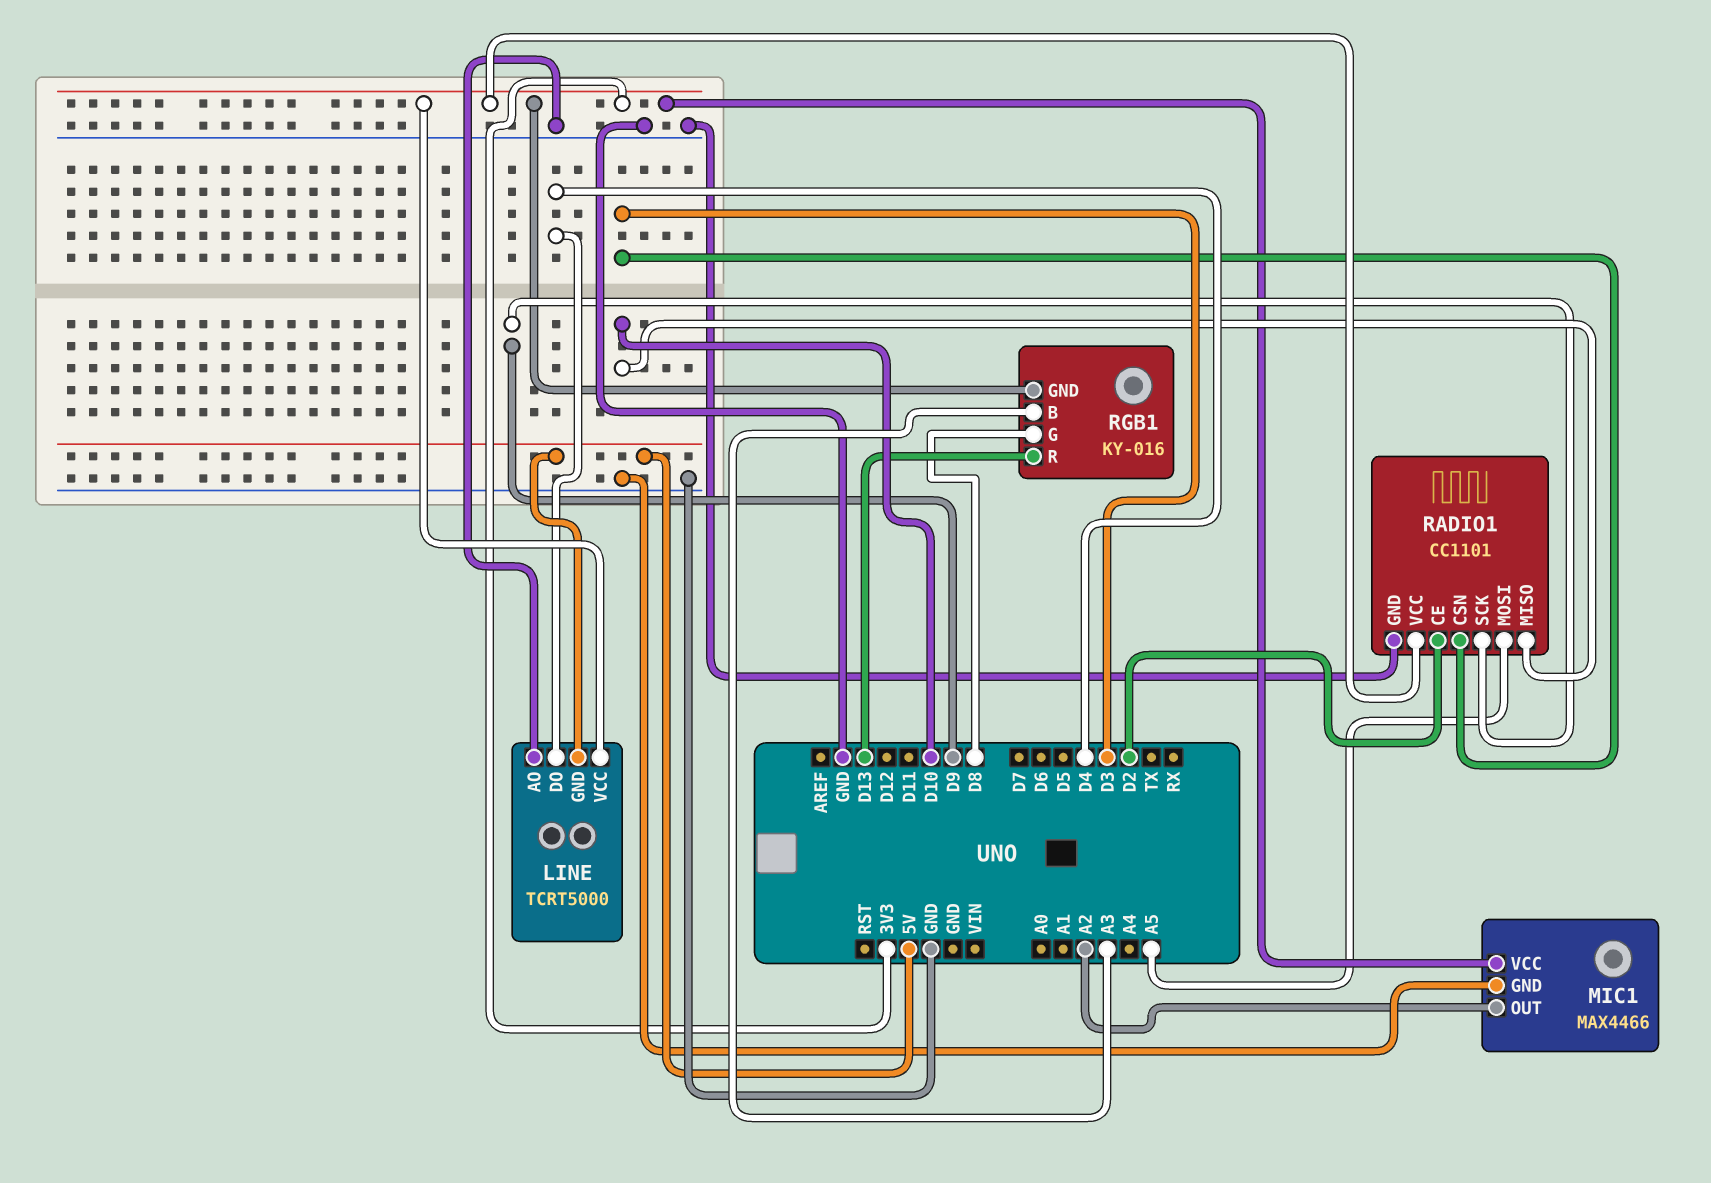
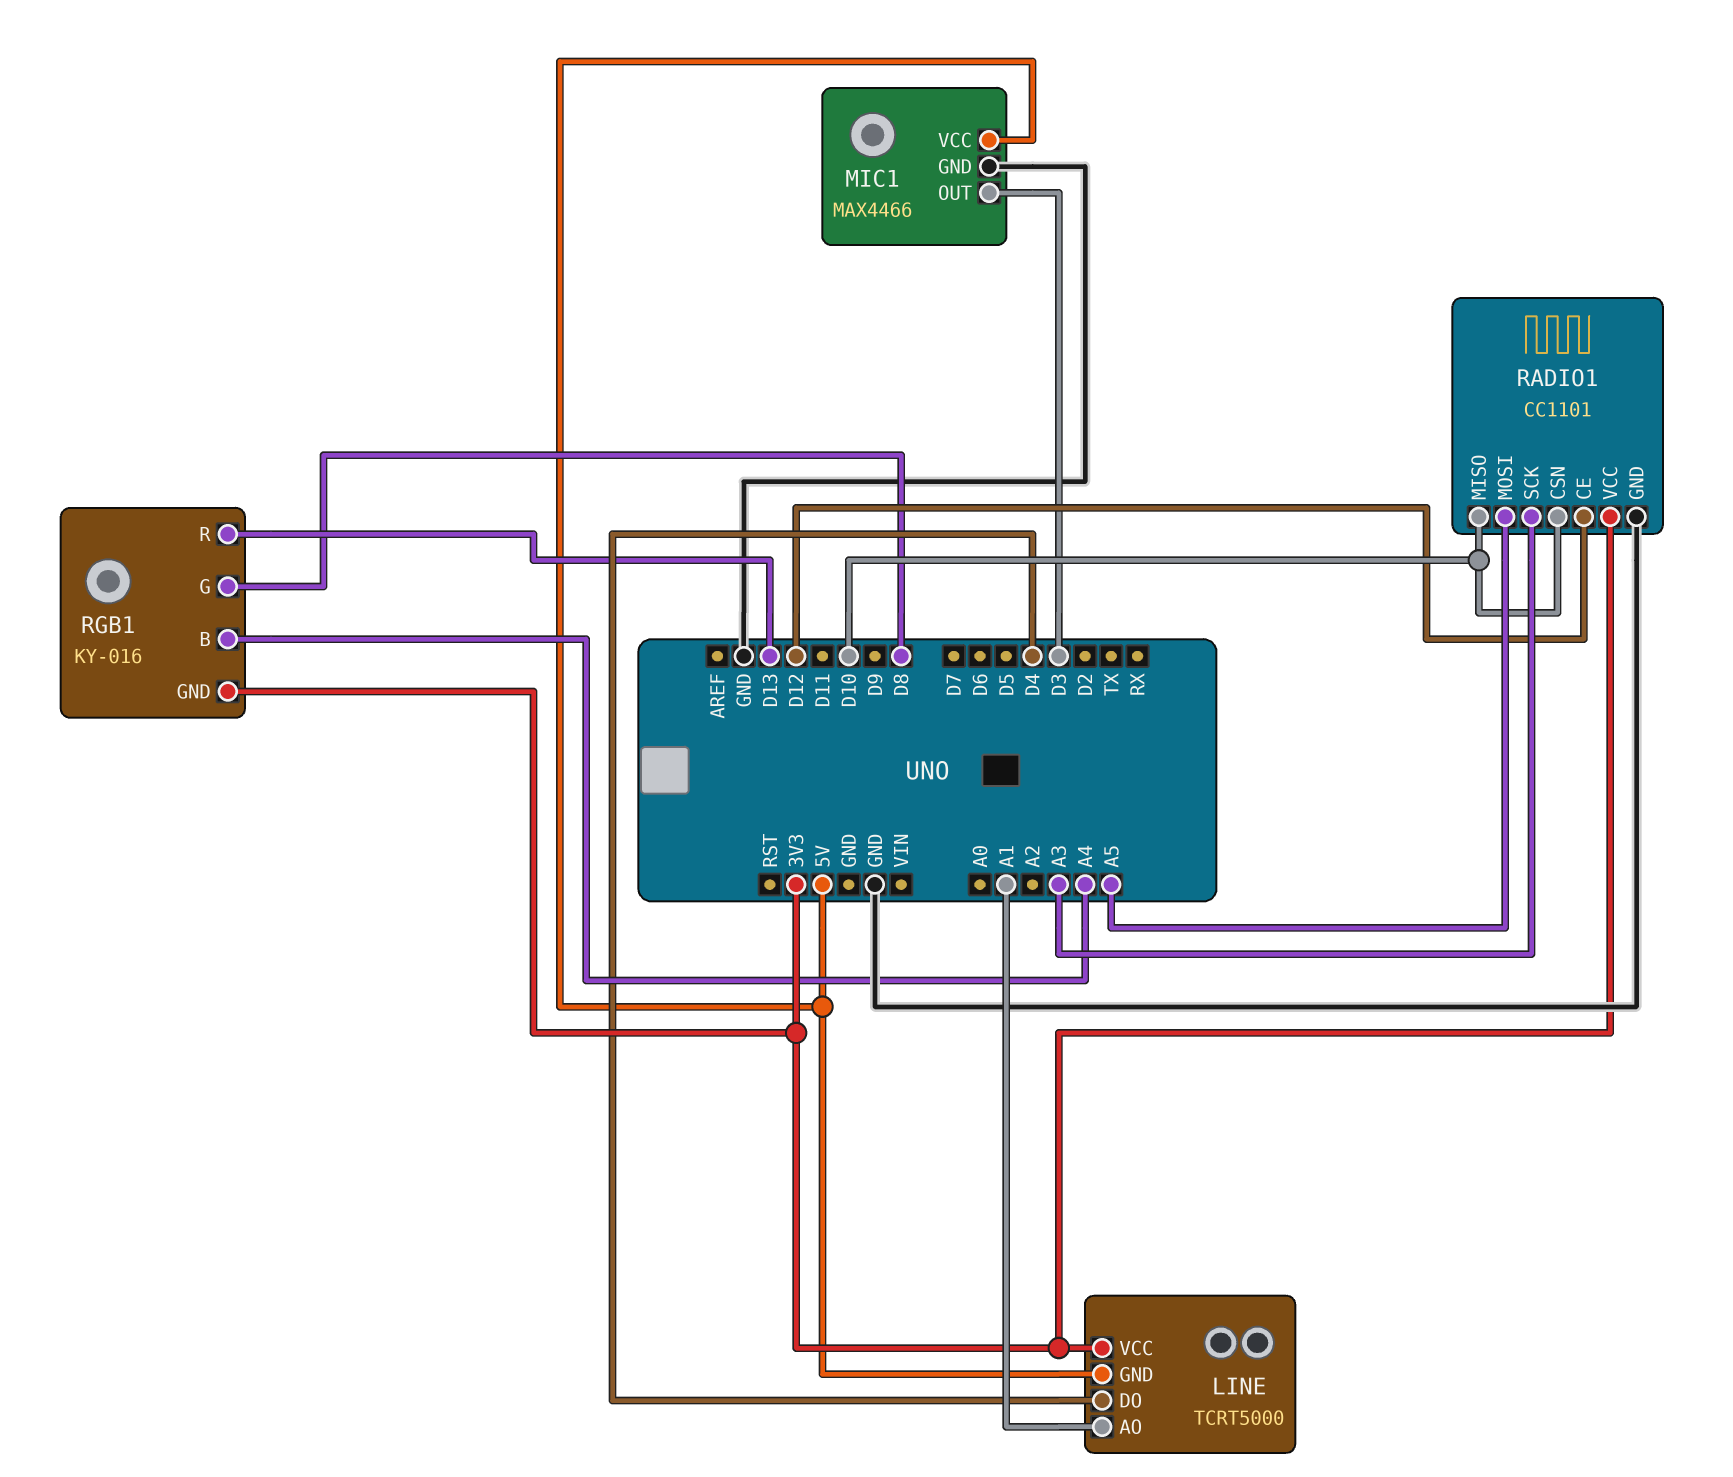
LINE pin AO: GND -> A1
MIC1 pin OUT: A2 -> D3
MIC1 pin VCC: 3V3 -> 5V
RADIO1 pin CE: D2 -> D12
RADIO1 pin CSN: D3 -> D10
RADIO1 pin SCK: D9 -> A3
RGB1 pin B: A3 -> A4

